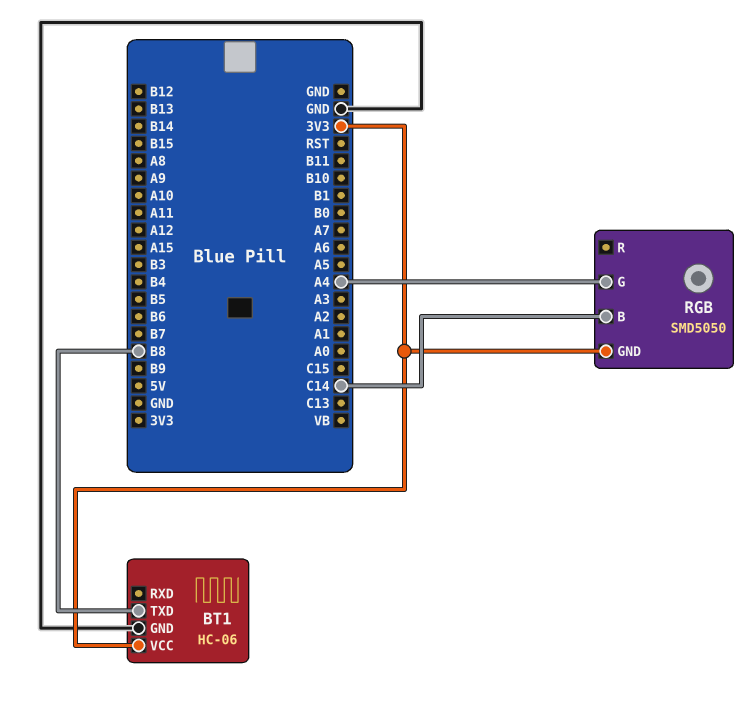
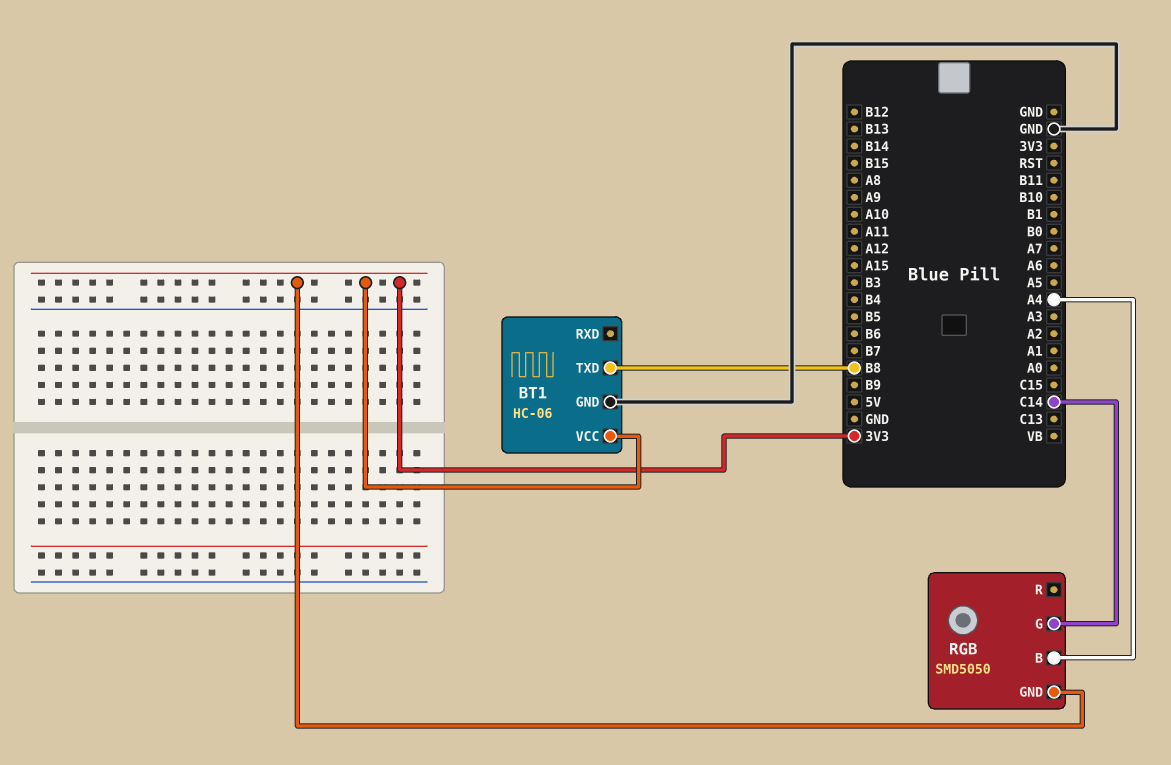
RGB pin B: C14 -> A4
RGB pin G: A4 -> C14

